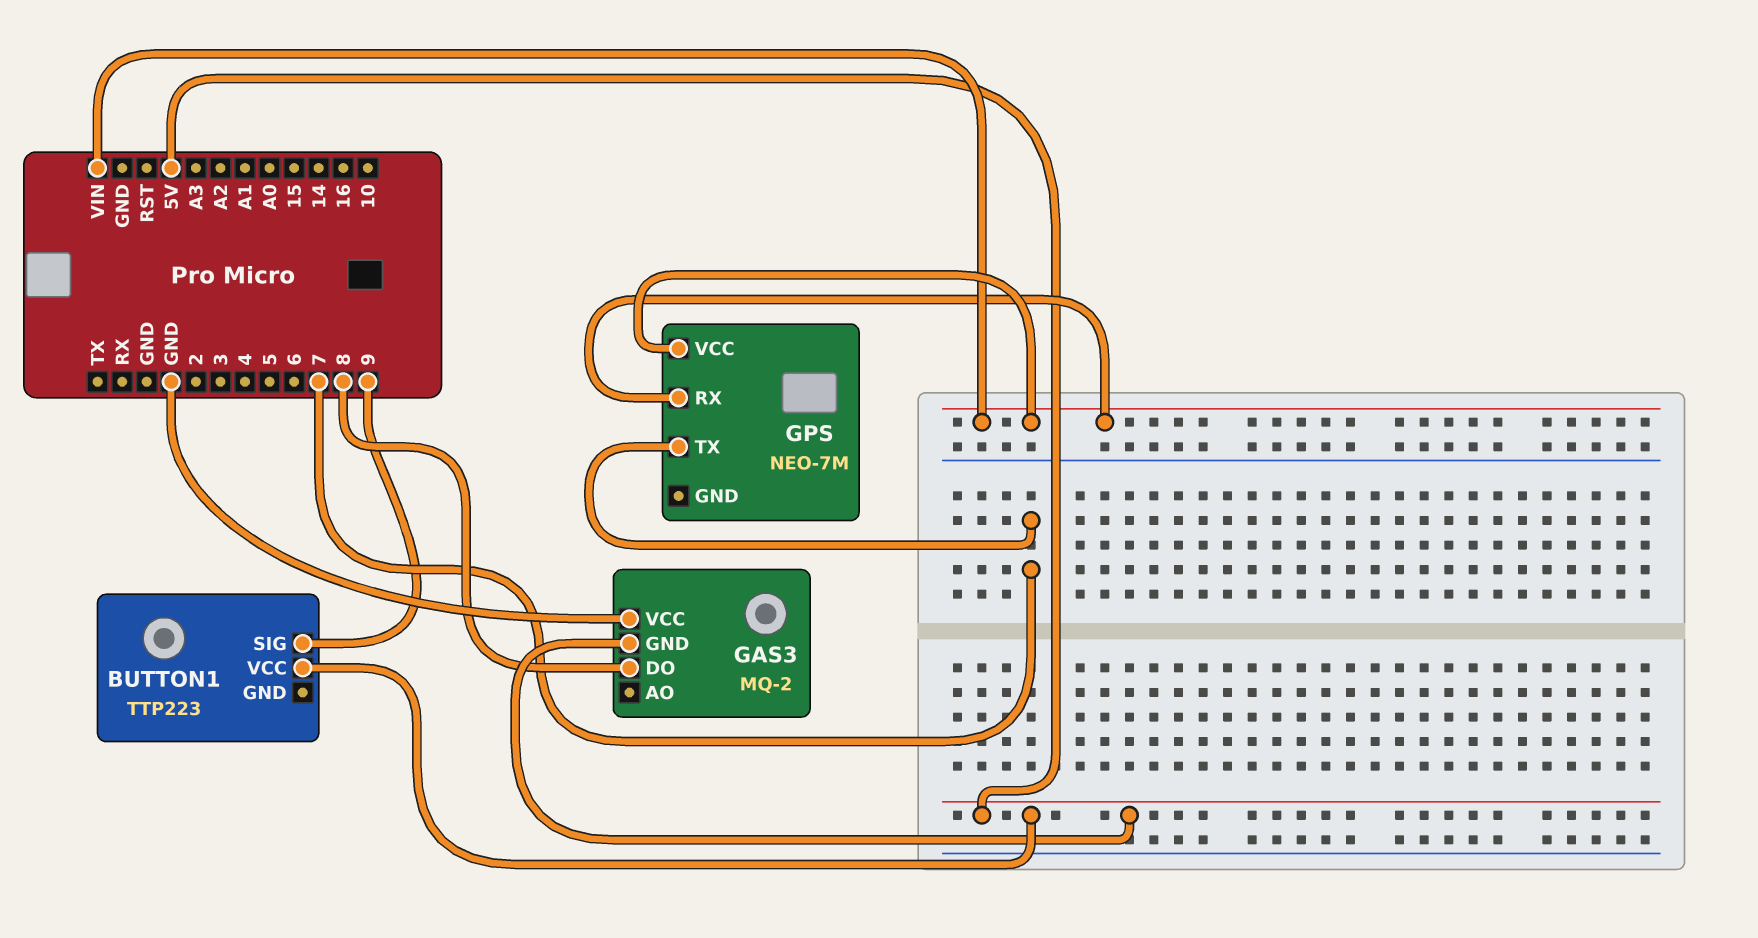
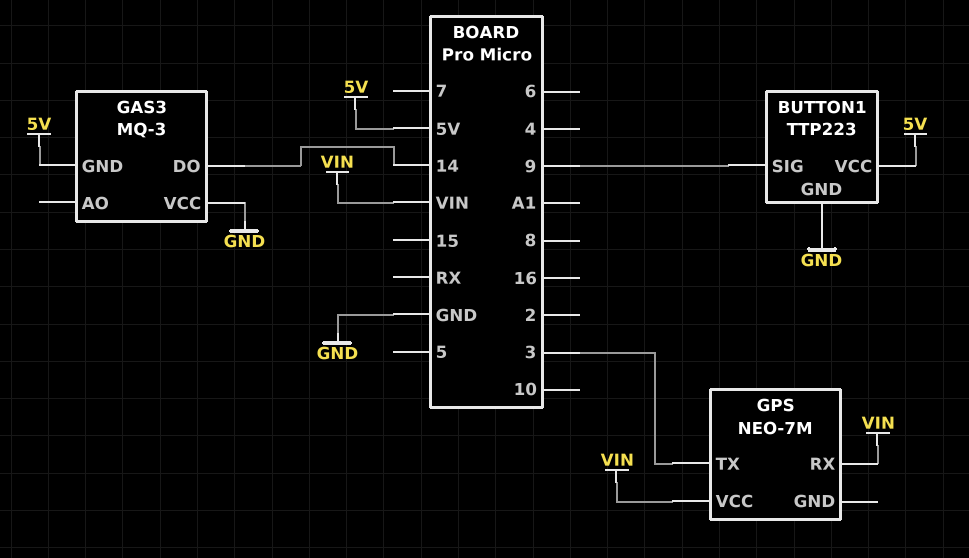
BUTTON1 pin GND: none -> GND
GAS3: MQ-2 -> MQ-3
GAS3 pin DO: 8 -> 14
GPS pin TX: 7 -> 3

